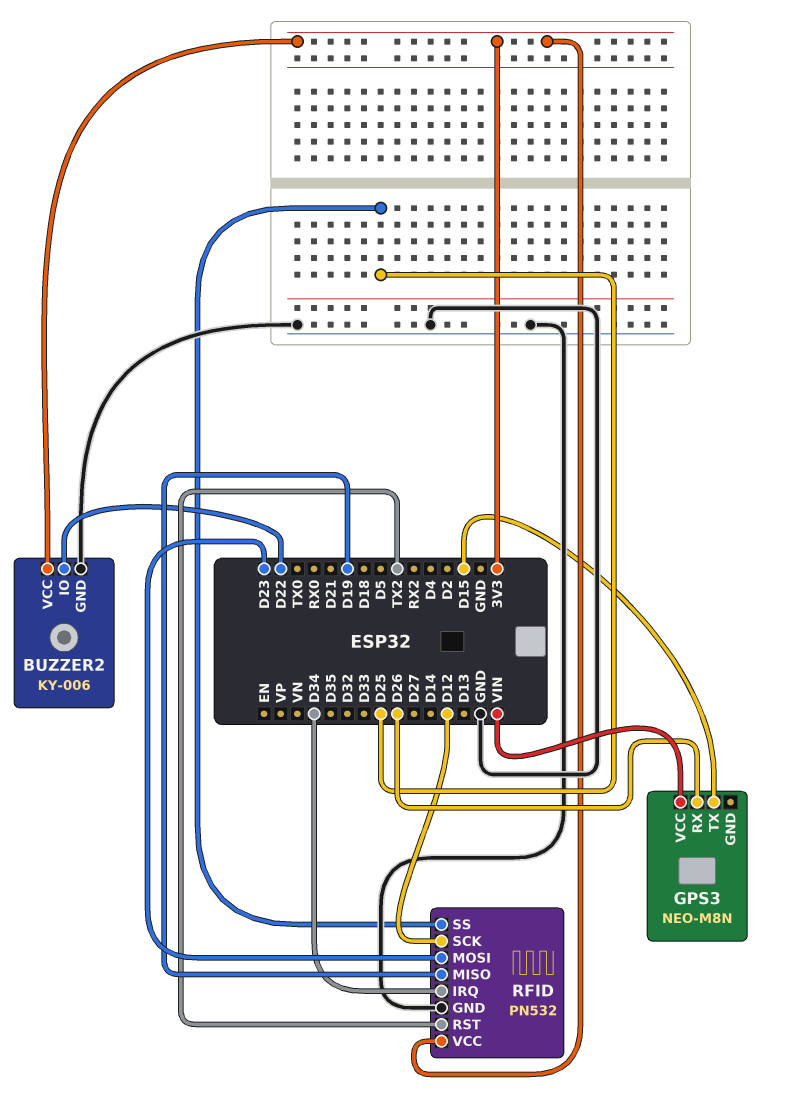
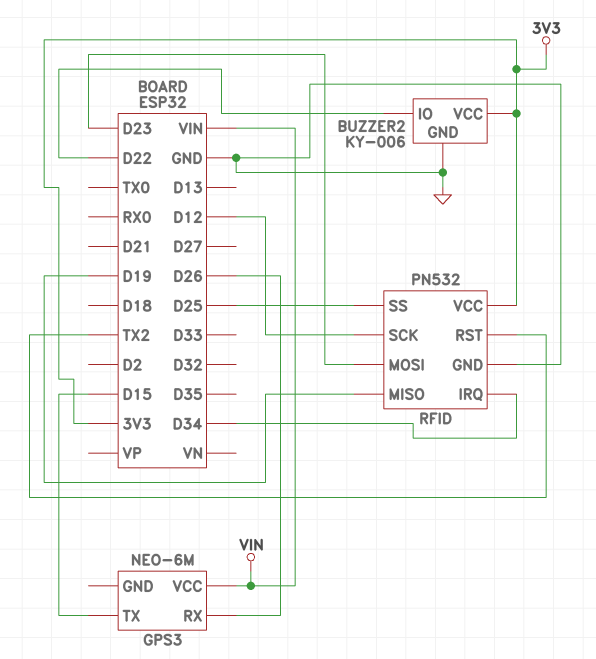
GPS3: NEO-M8N -> NEO-6M

